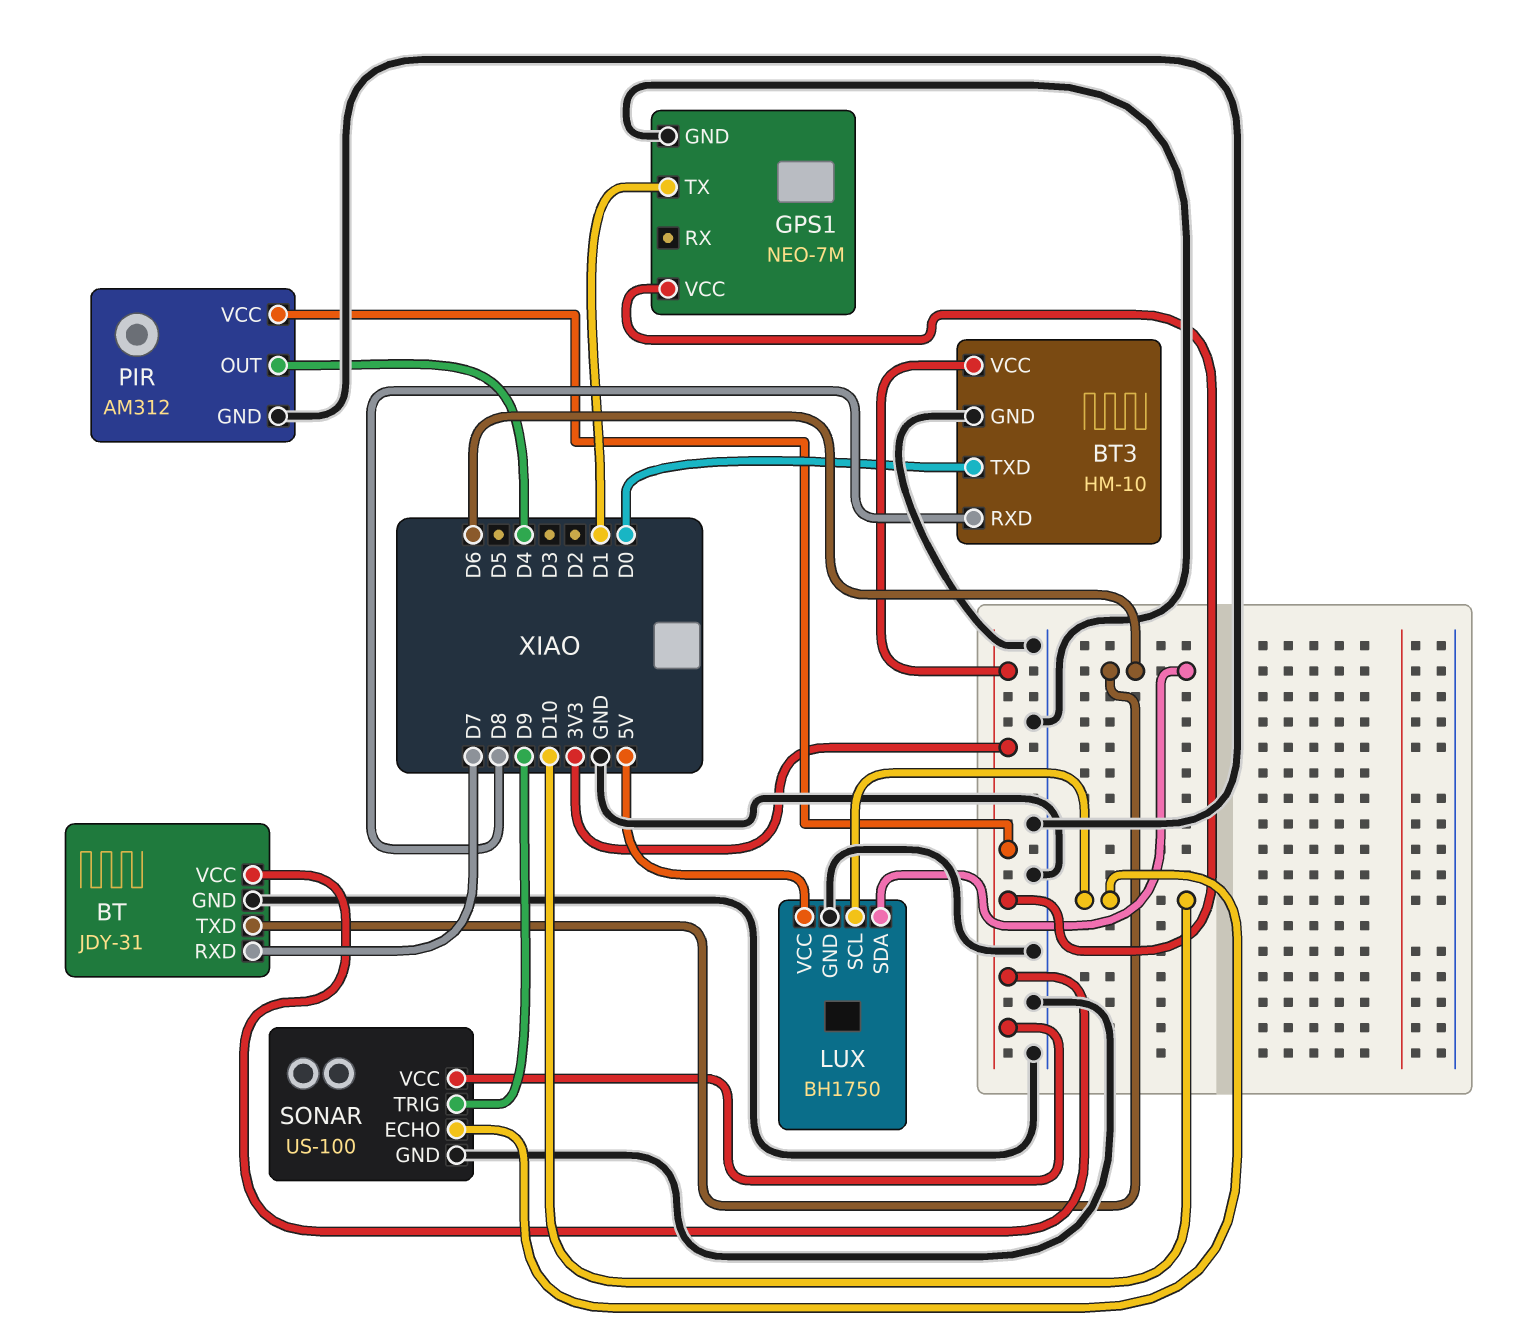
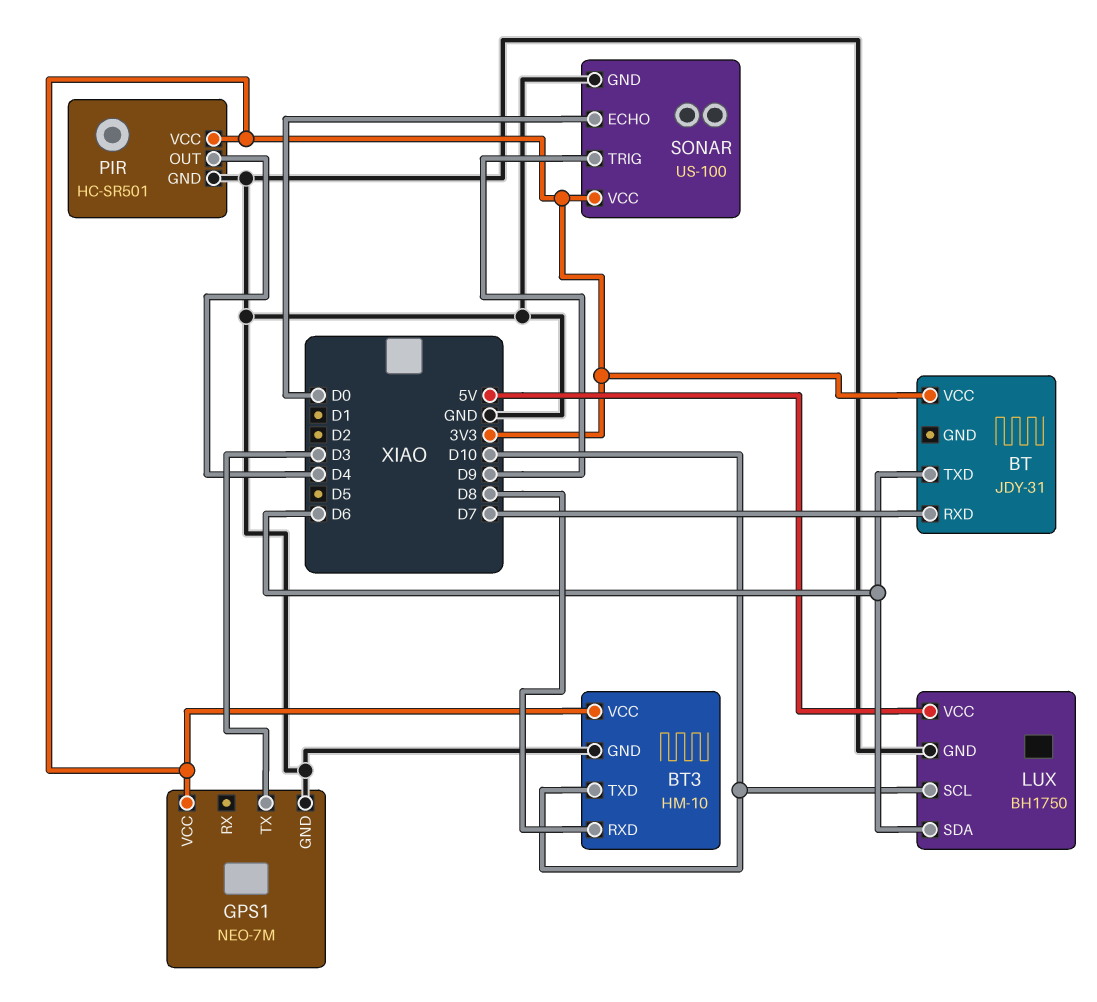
BT pin GND: GND -> none
BT3 pin TXD: D0 -> D10
GPS1 pin TX: D1 -> D3
PIR: AM312 -> HC-SR501
SONAR pin ECHO: D10 -> D0

